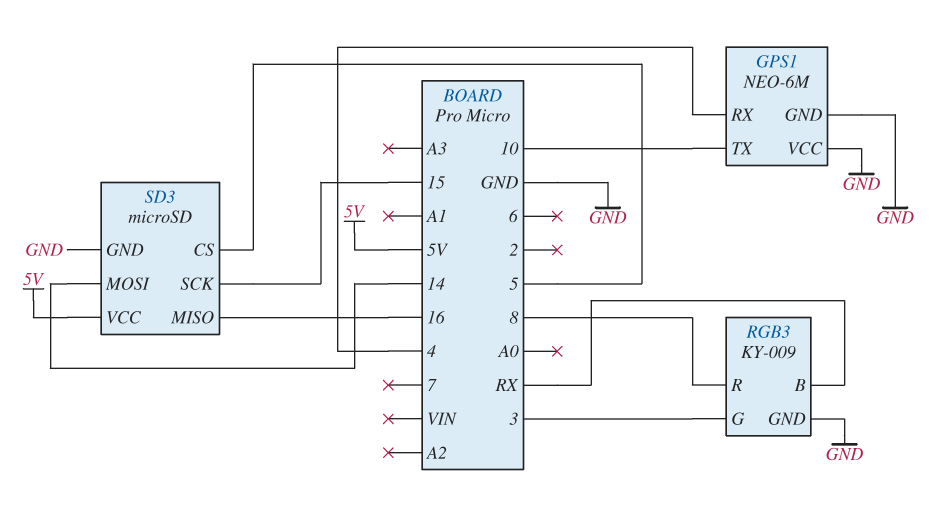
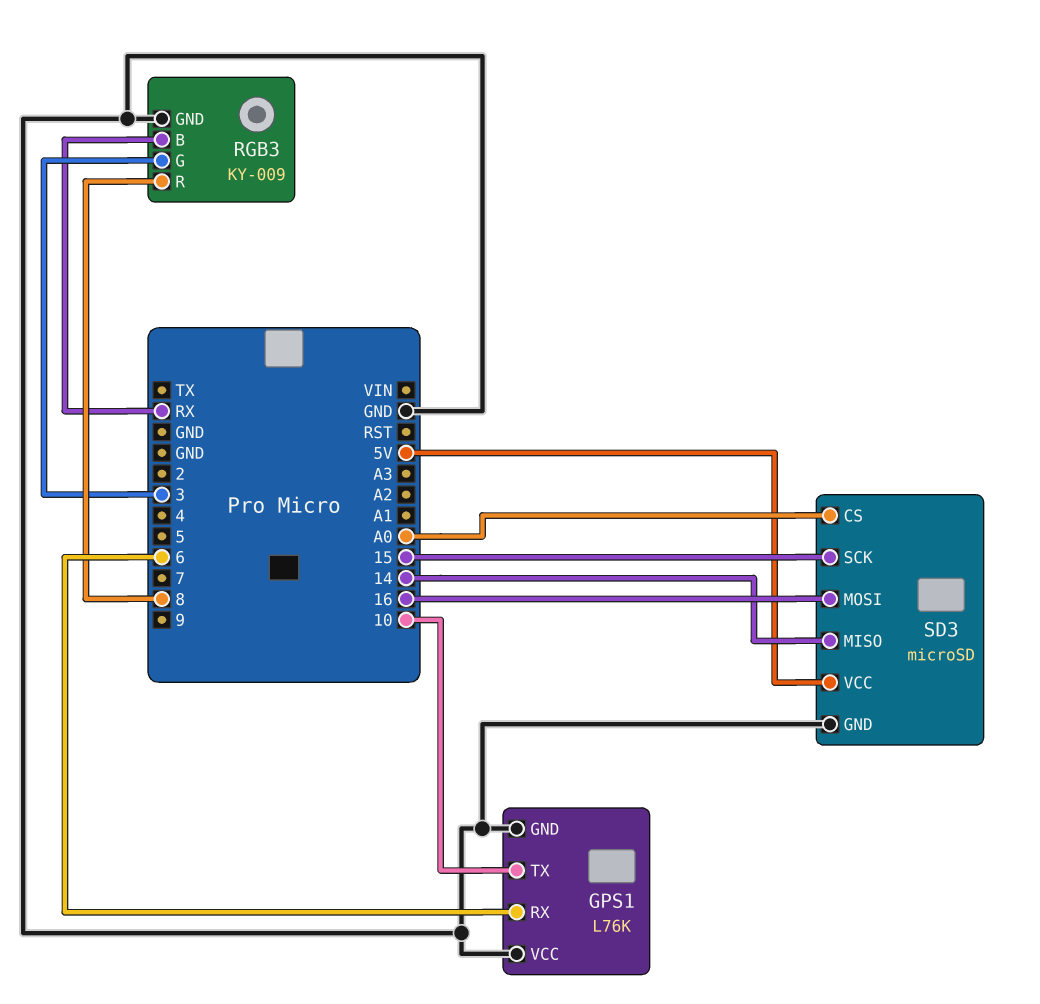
GPS1: NEO-6M -> L76K
GPS1 pin RX: 4 -> 6
SD3 pin CS: 5 -> A0
SD3 pin MISO: 16 -> 14
SD3 pin MOSI: 14 -> 16

